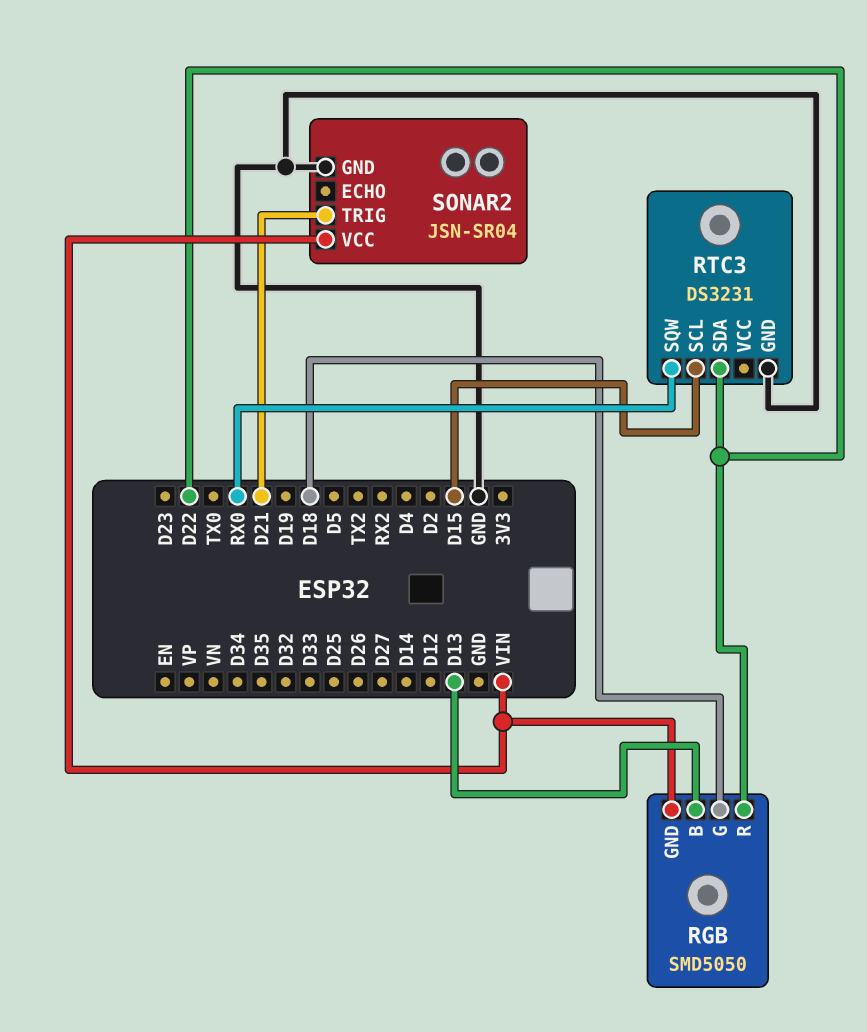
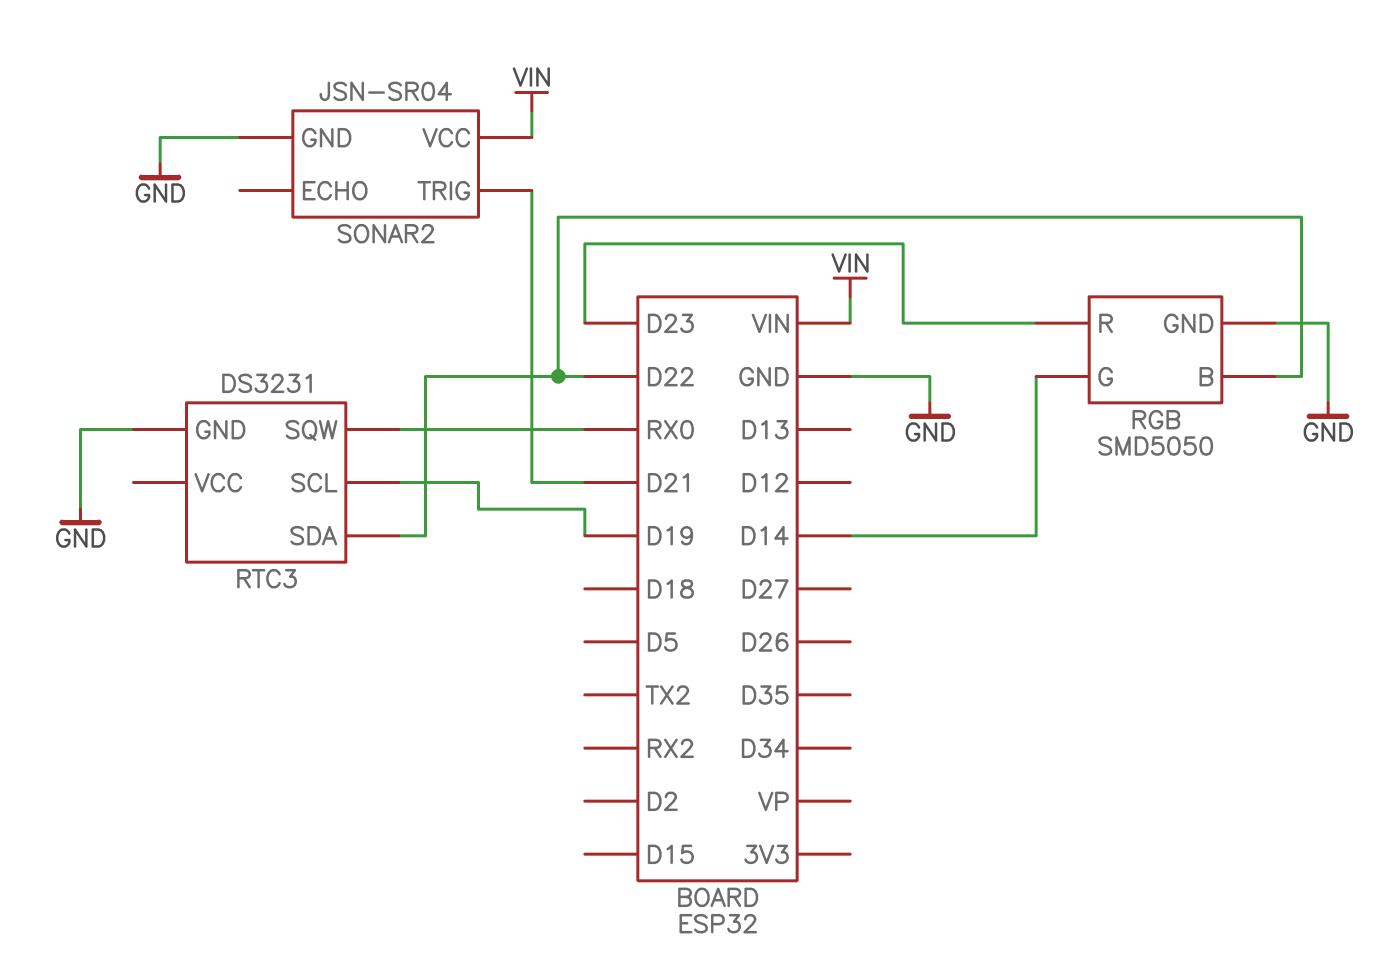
RGB pin B: D13 -> D22
RGB pin G: D18 -> D14
RGB pin GND: VIN -> GND
RGB pin R: D22 -> D23
RTC3 pin SCL: D15 -> D19

